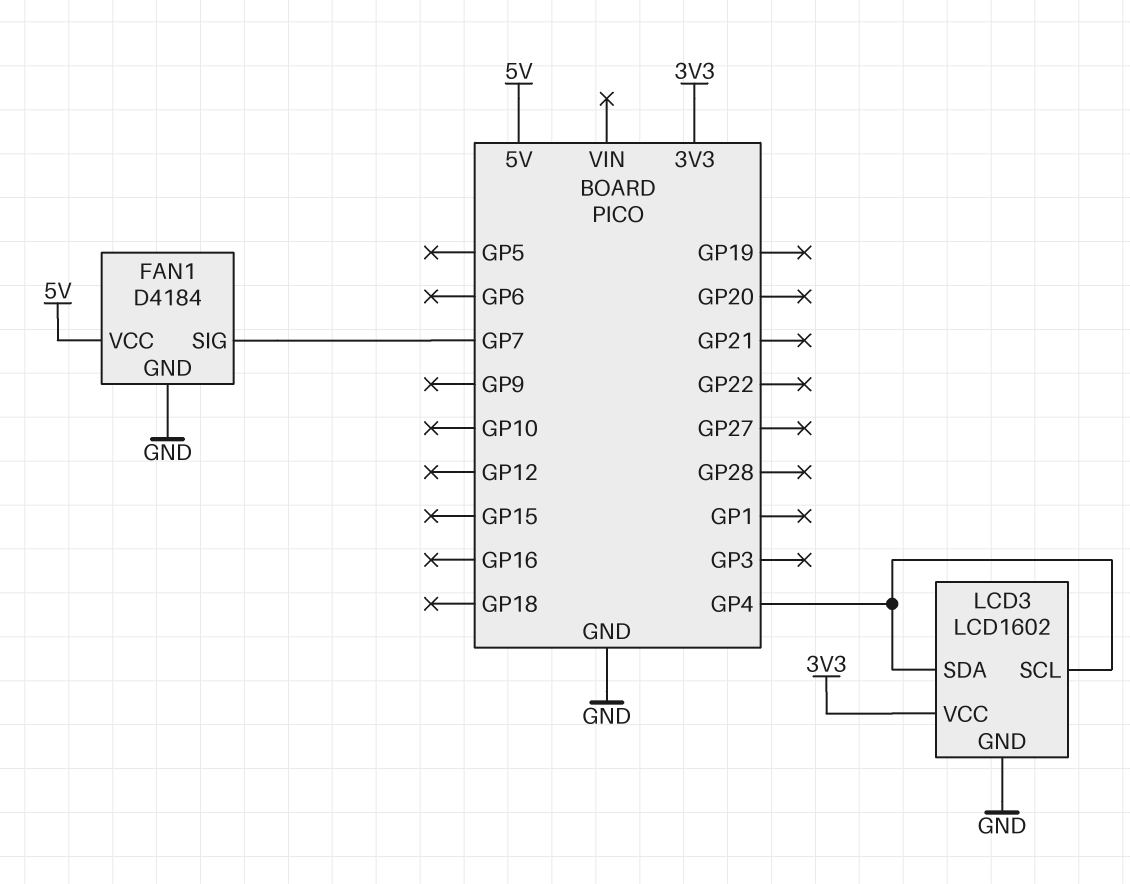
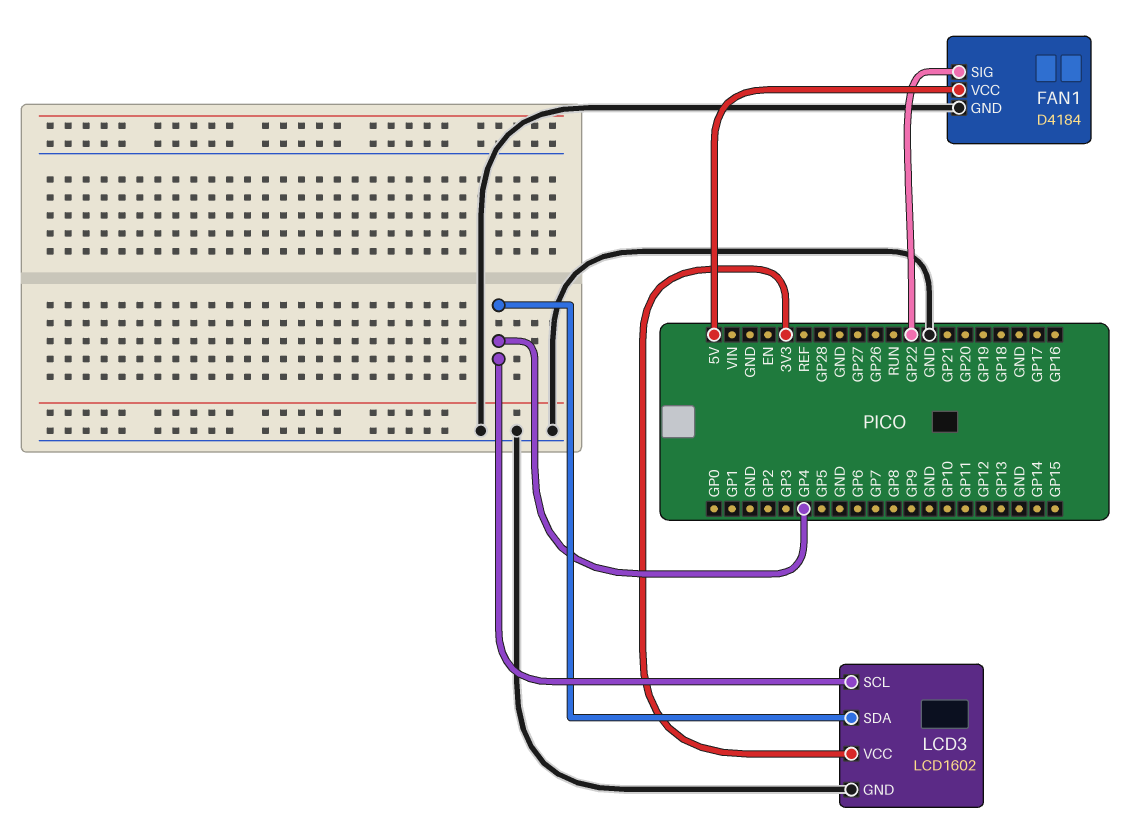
FAN1 pin SIG: GP7 -> GP22

